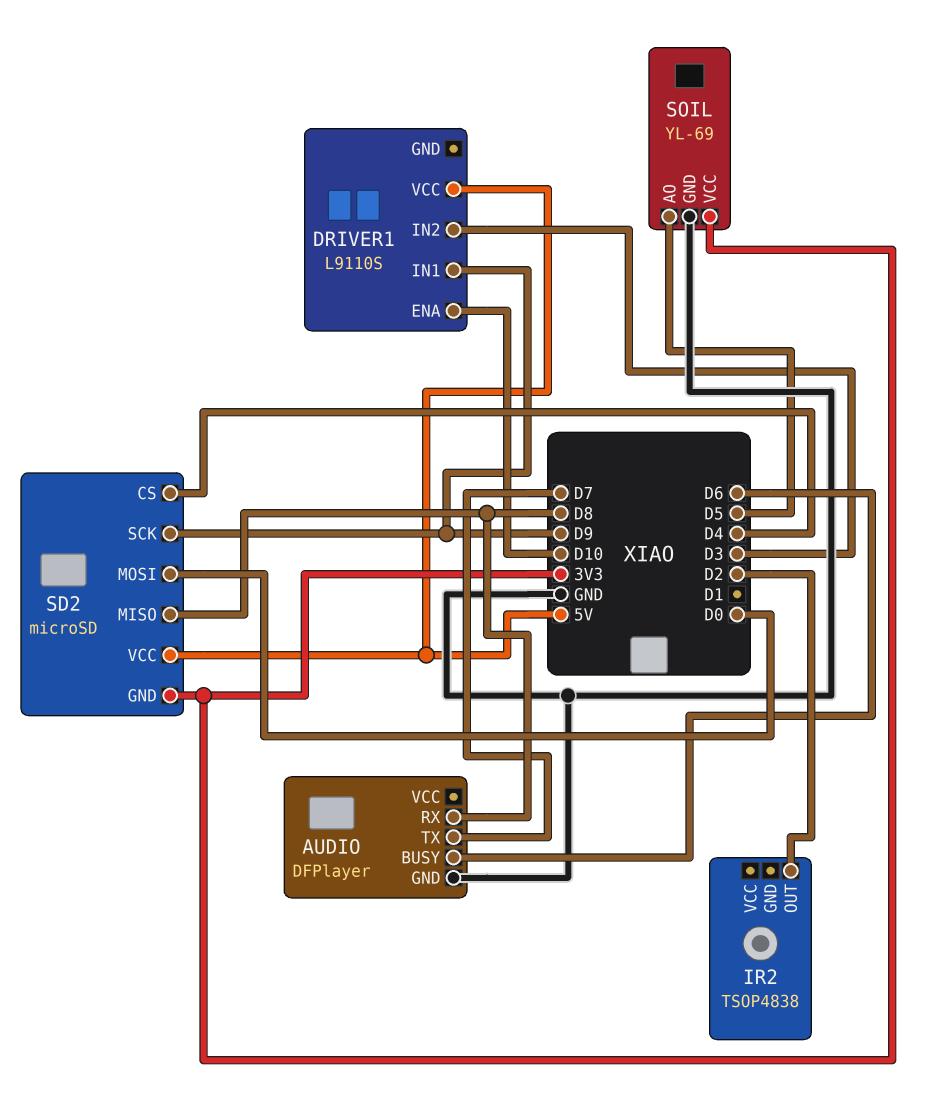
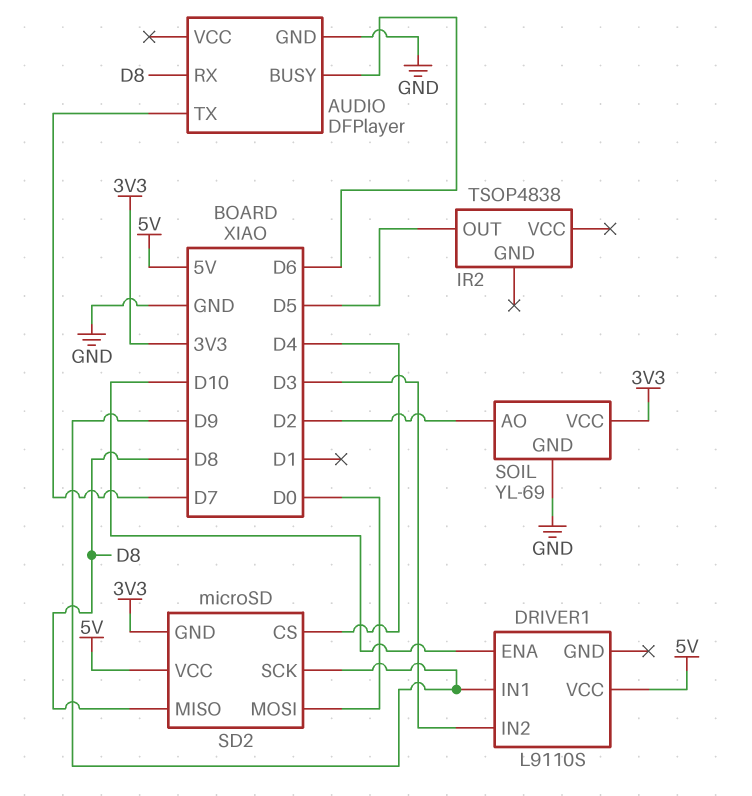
IR2 pin OUT: D2 -> D5
SOIL pin AO: D5 -> D2

